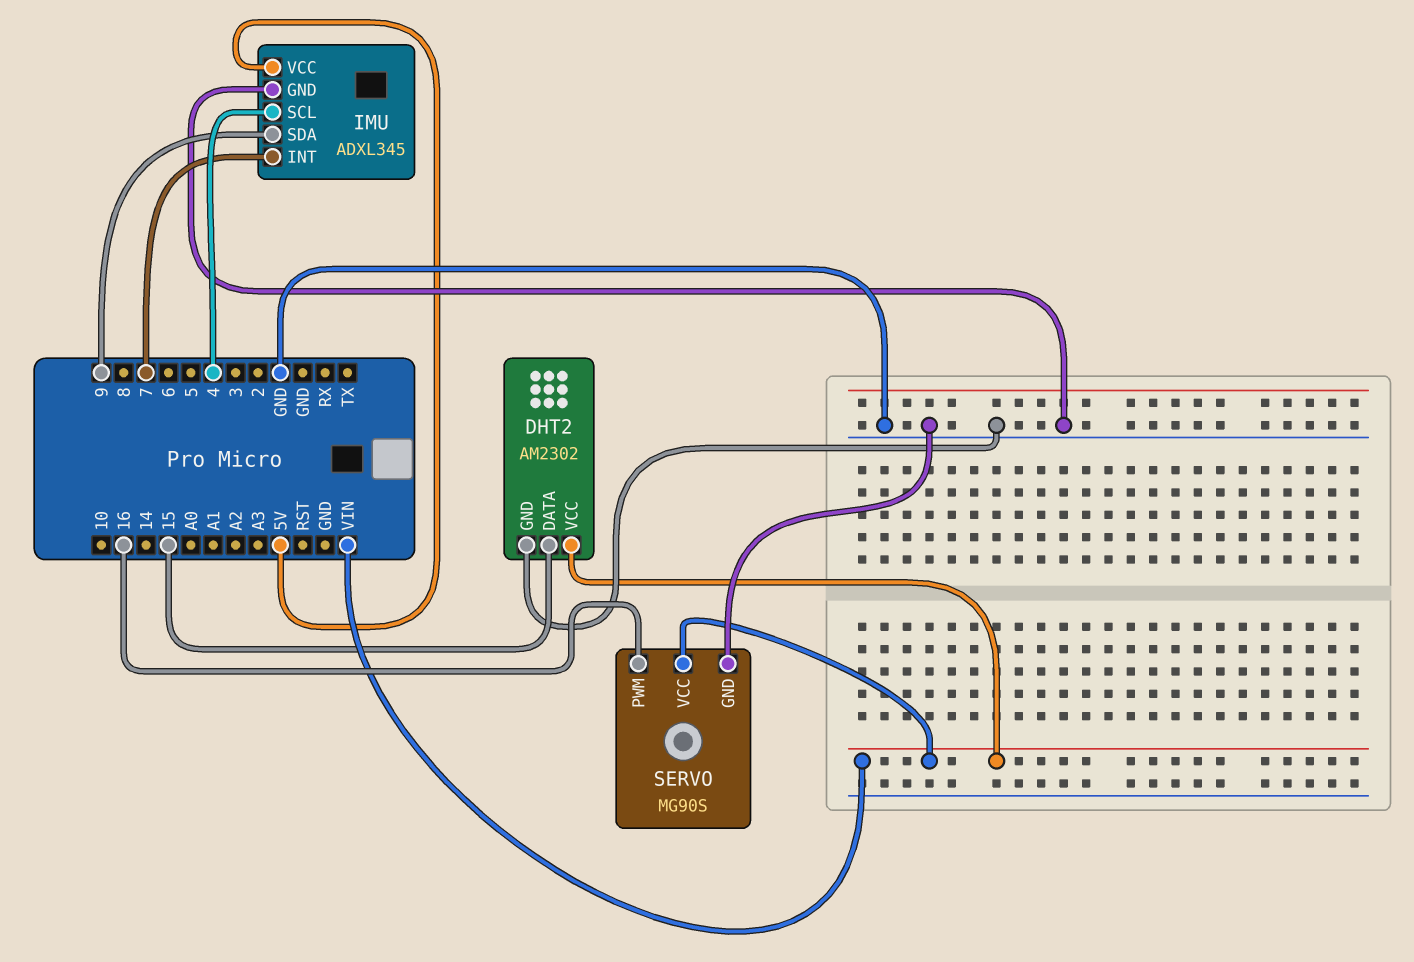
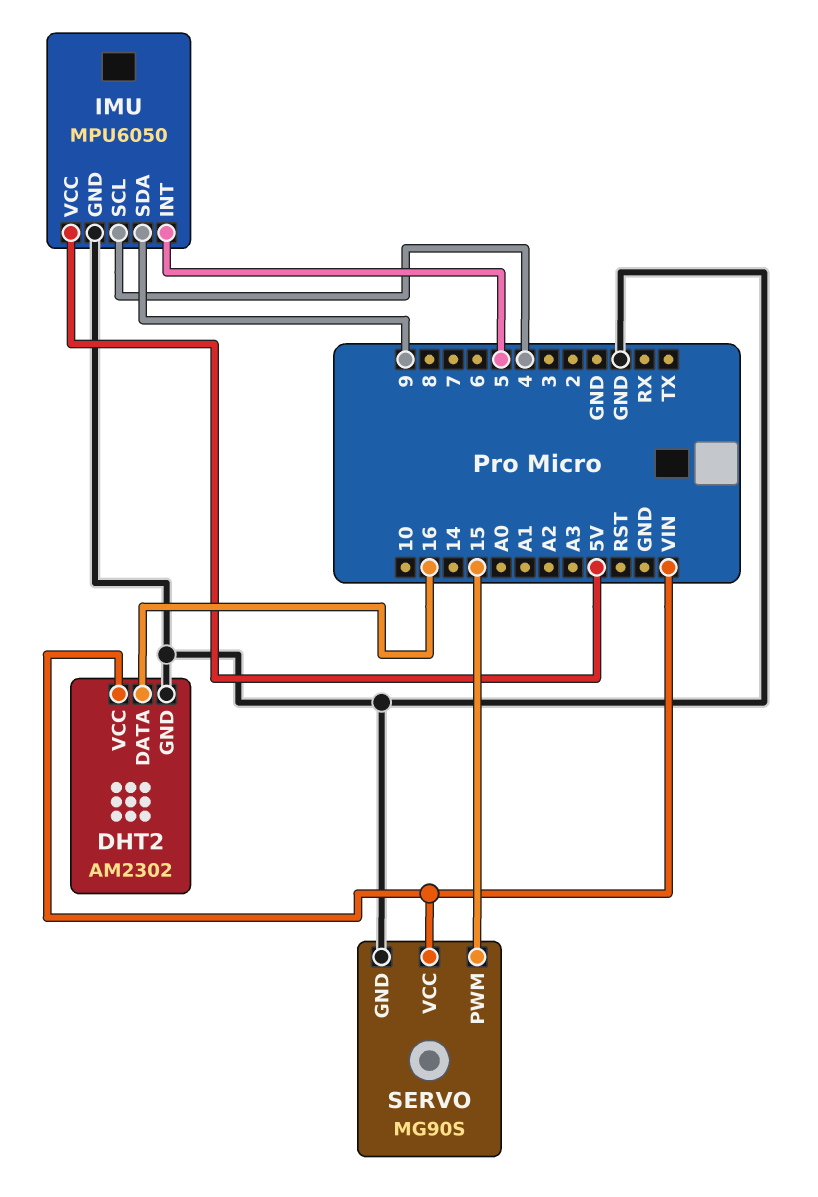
DHT2 pin DATA: 15 -> 16
IMU: ADXL345 -> MPU6050
IMU pin INT: 7 -> 5
SERVO pin PWM: 16 -> 15

